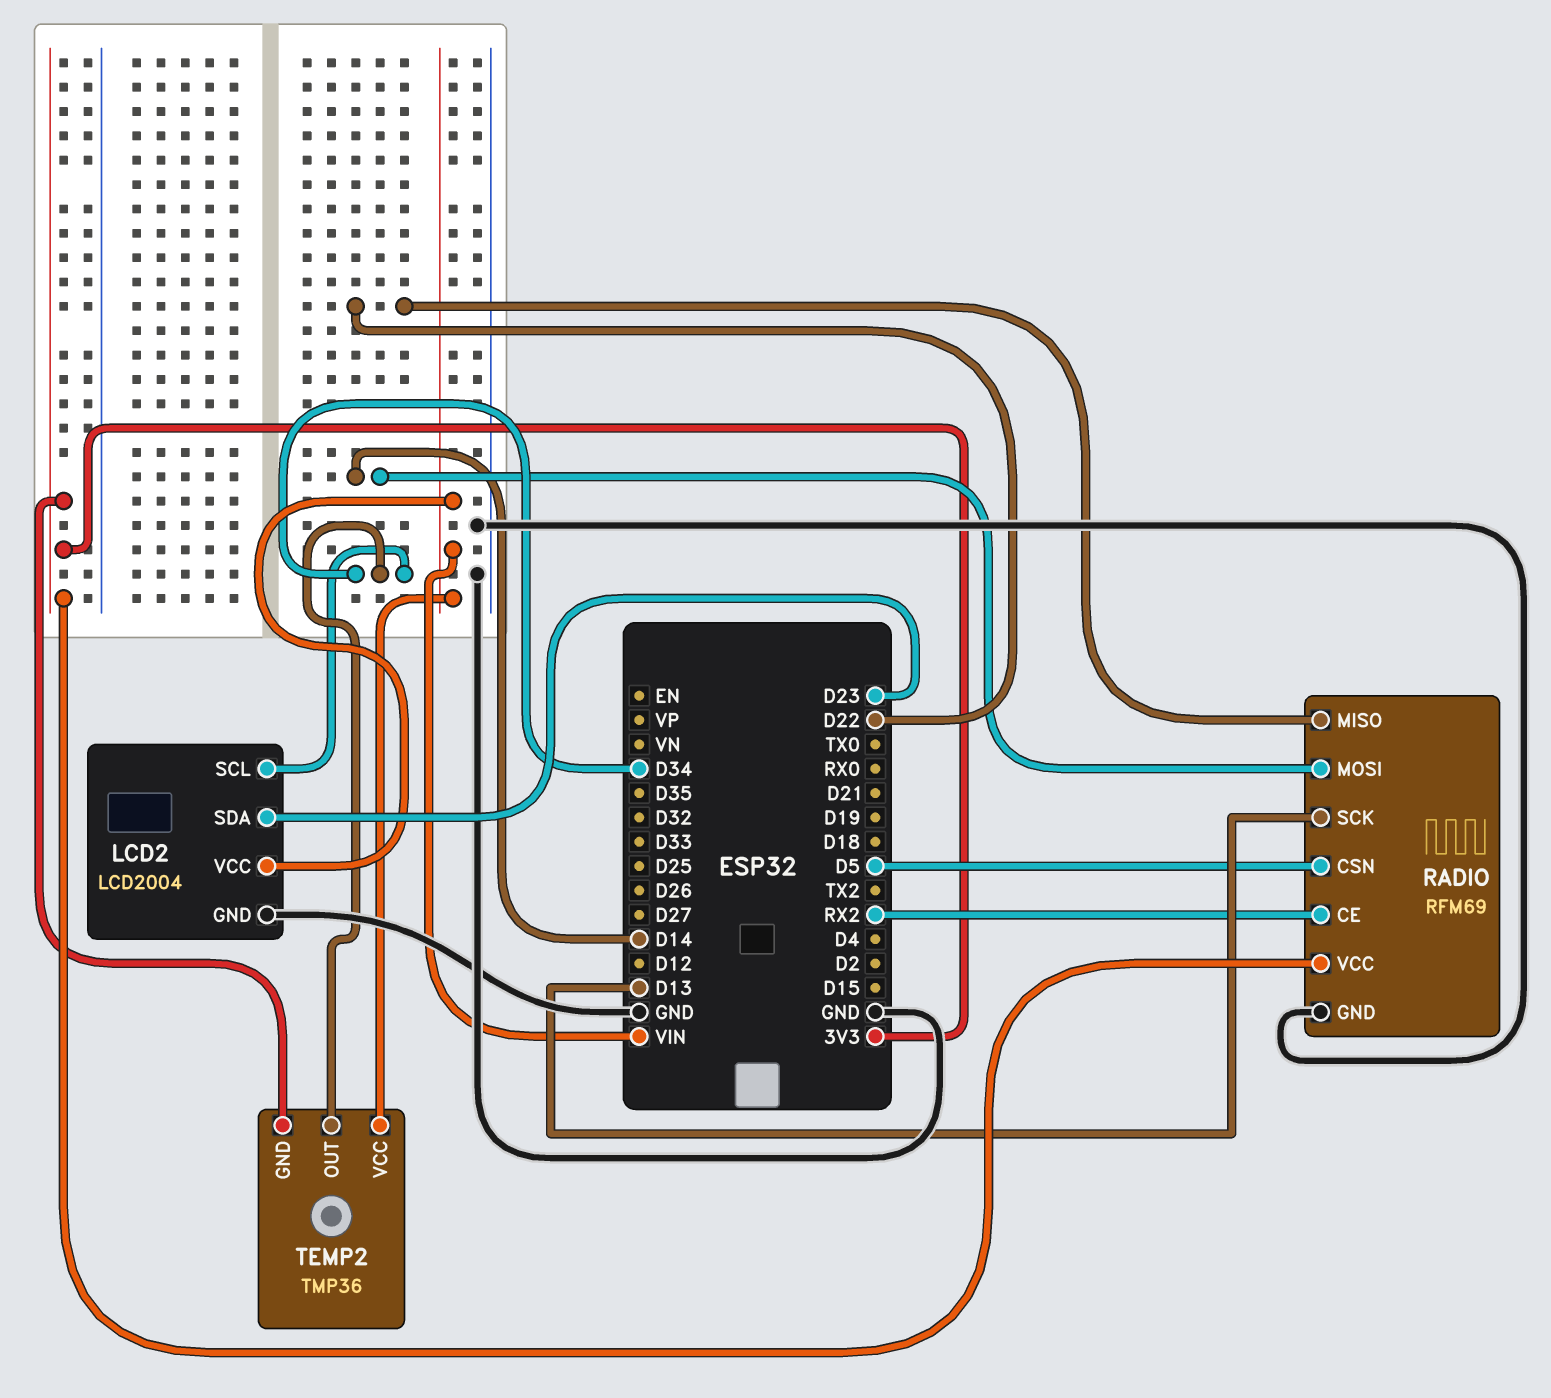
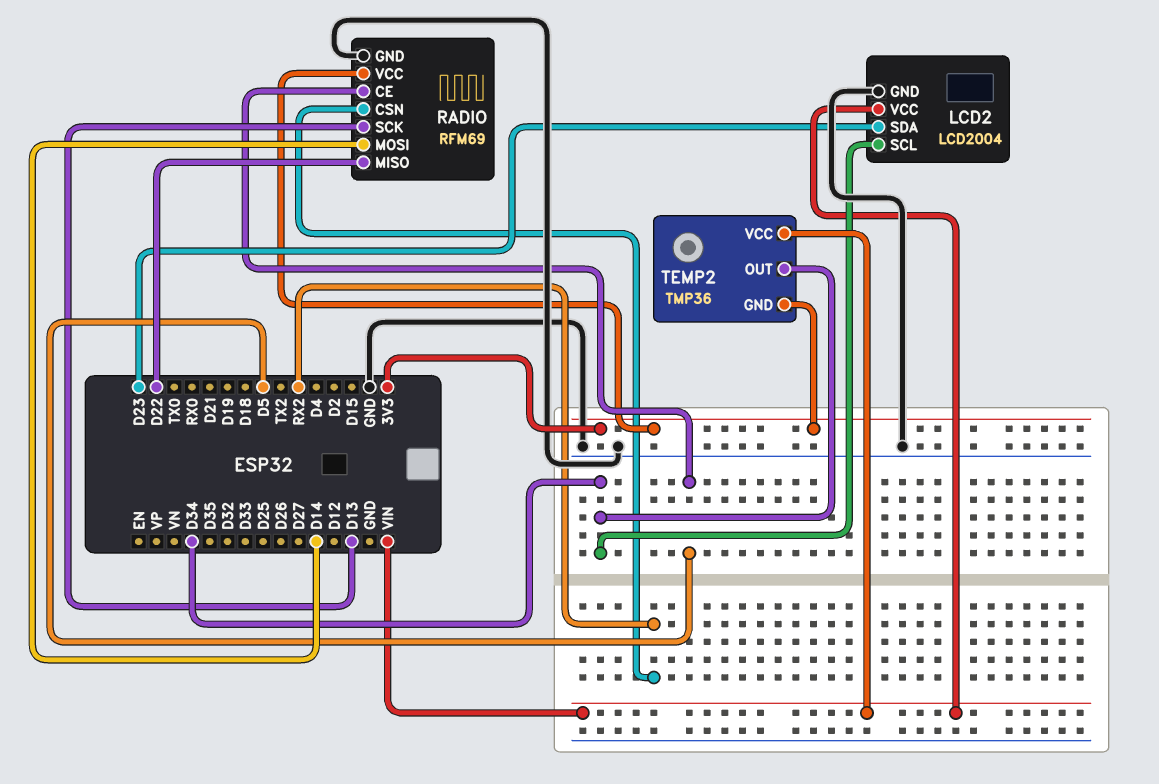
RADIO pin CE: RX2 -> D5
RADIO pin CSN: D5 -> RX2

